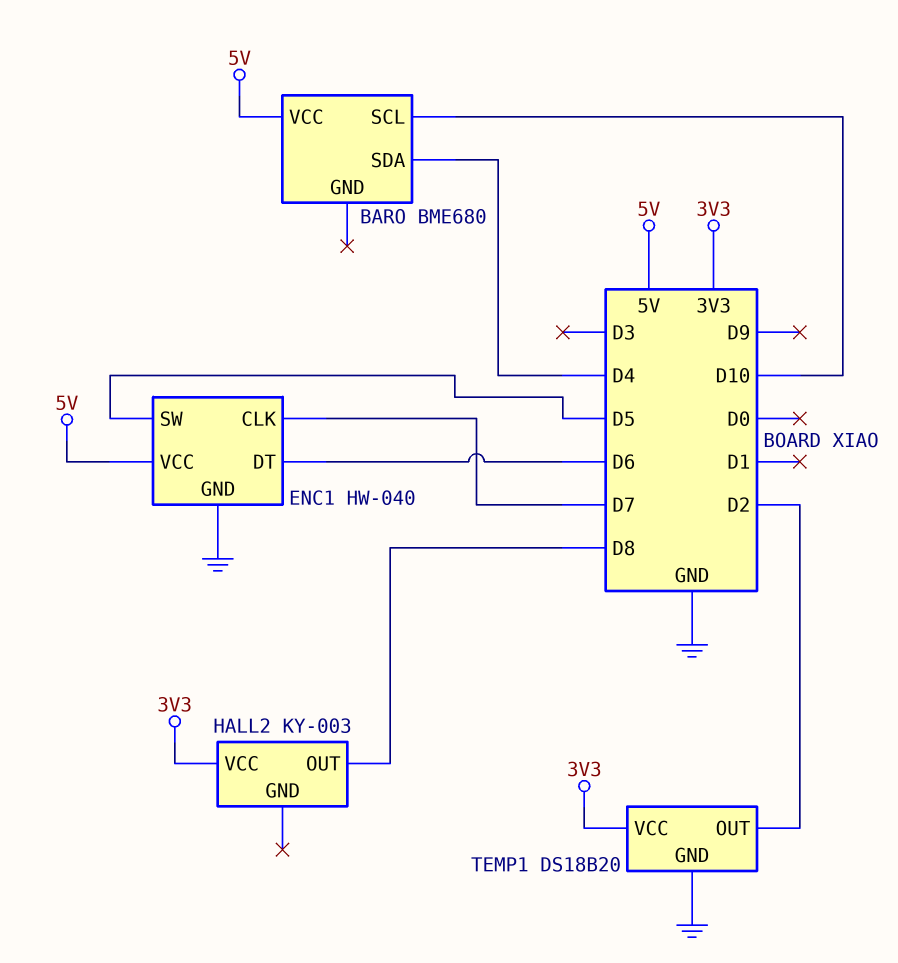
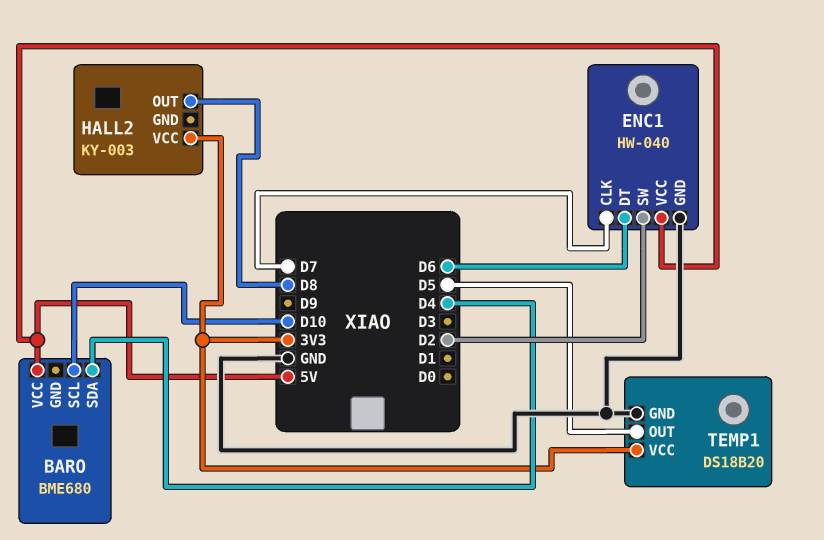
ENC1 pin SW: D5 -> D2
TEMP1 pin OUT: D2 -> D5

